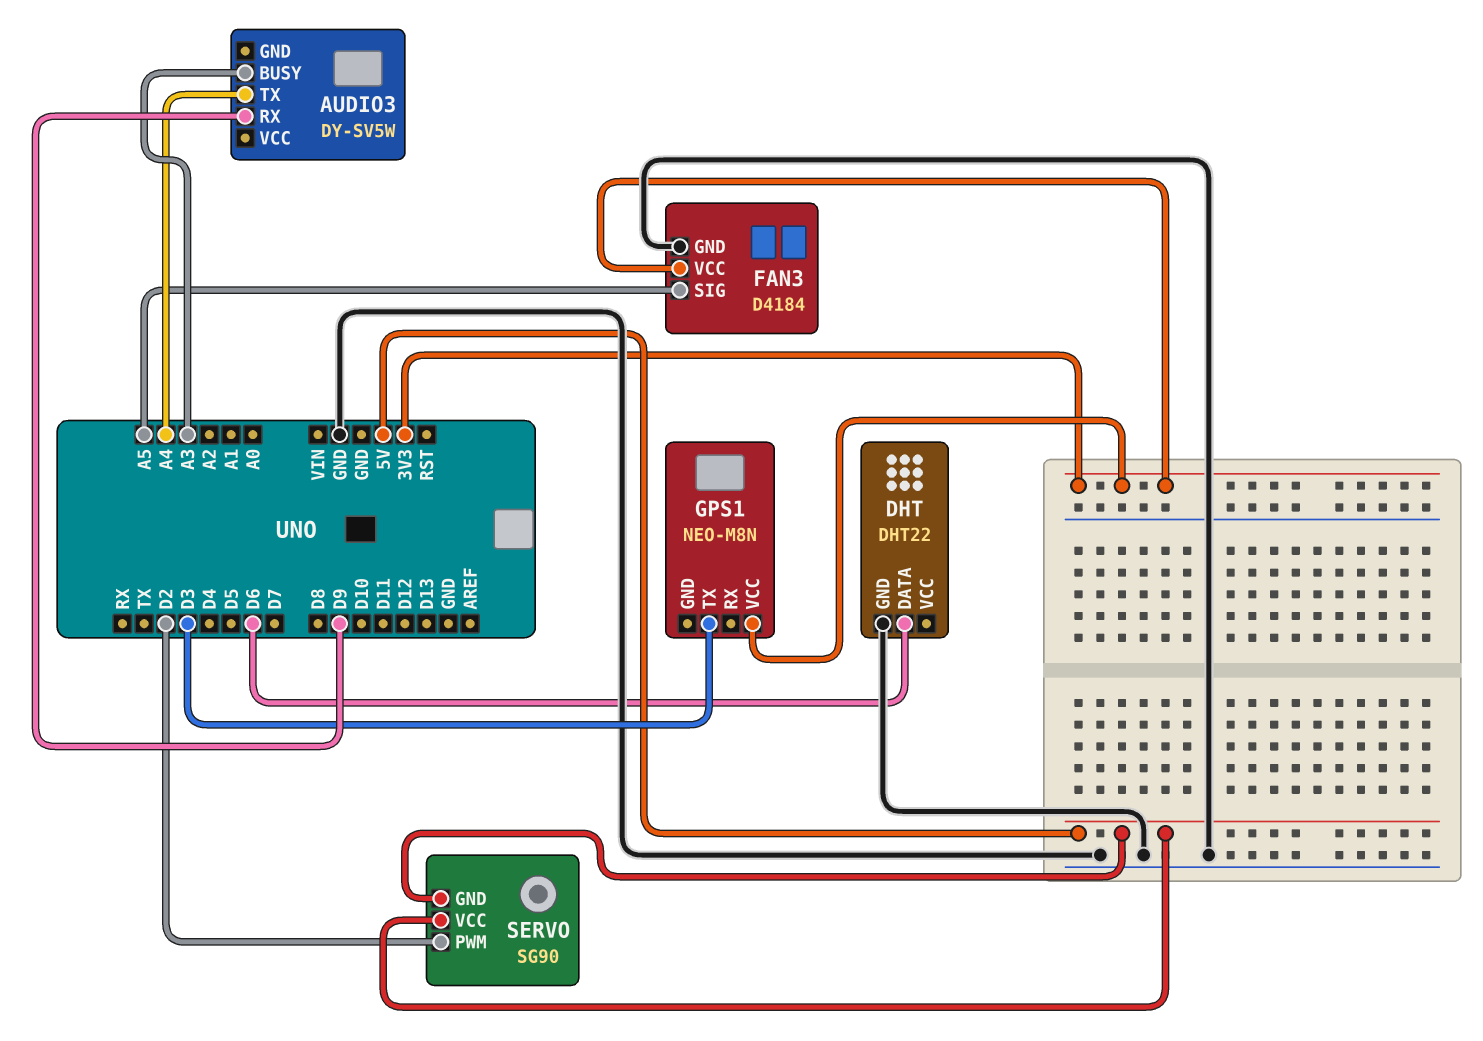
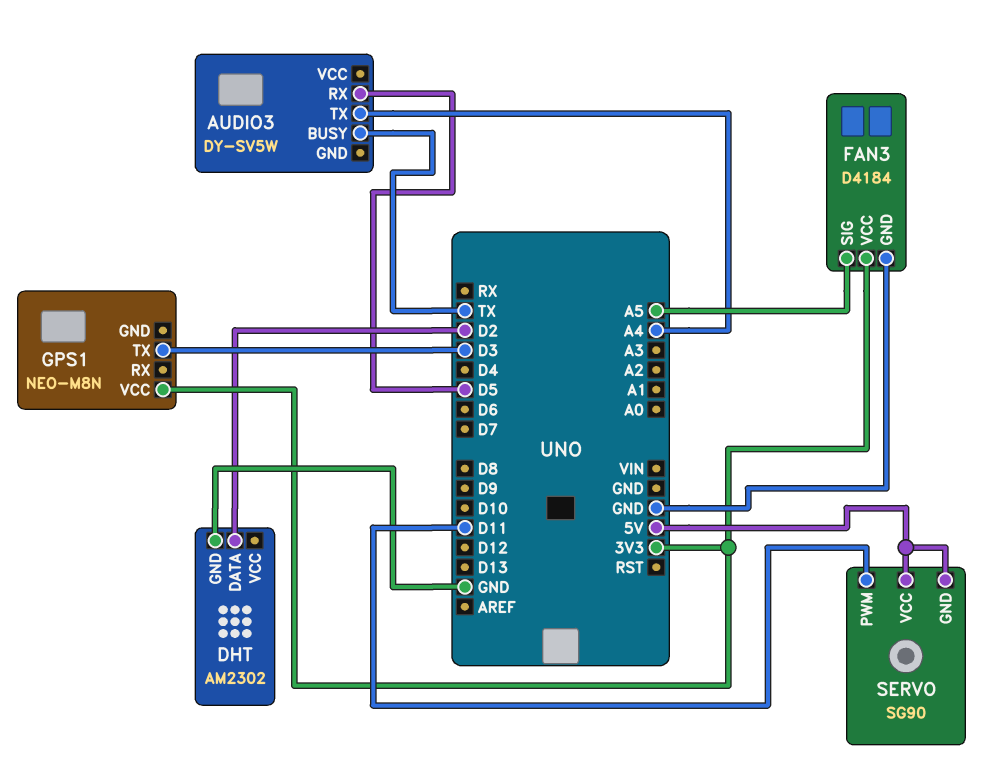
AUDIO3 pin BUSY: A3 -> TX
AUDIO3 pin RX: D9 -> D5
DHT: DHT22 -> AM2302
DHT pin DATA: D6 -> D2
SERVO pin PWM: D2 -> D11

